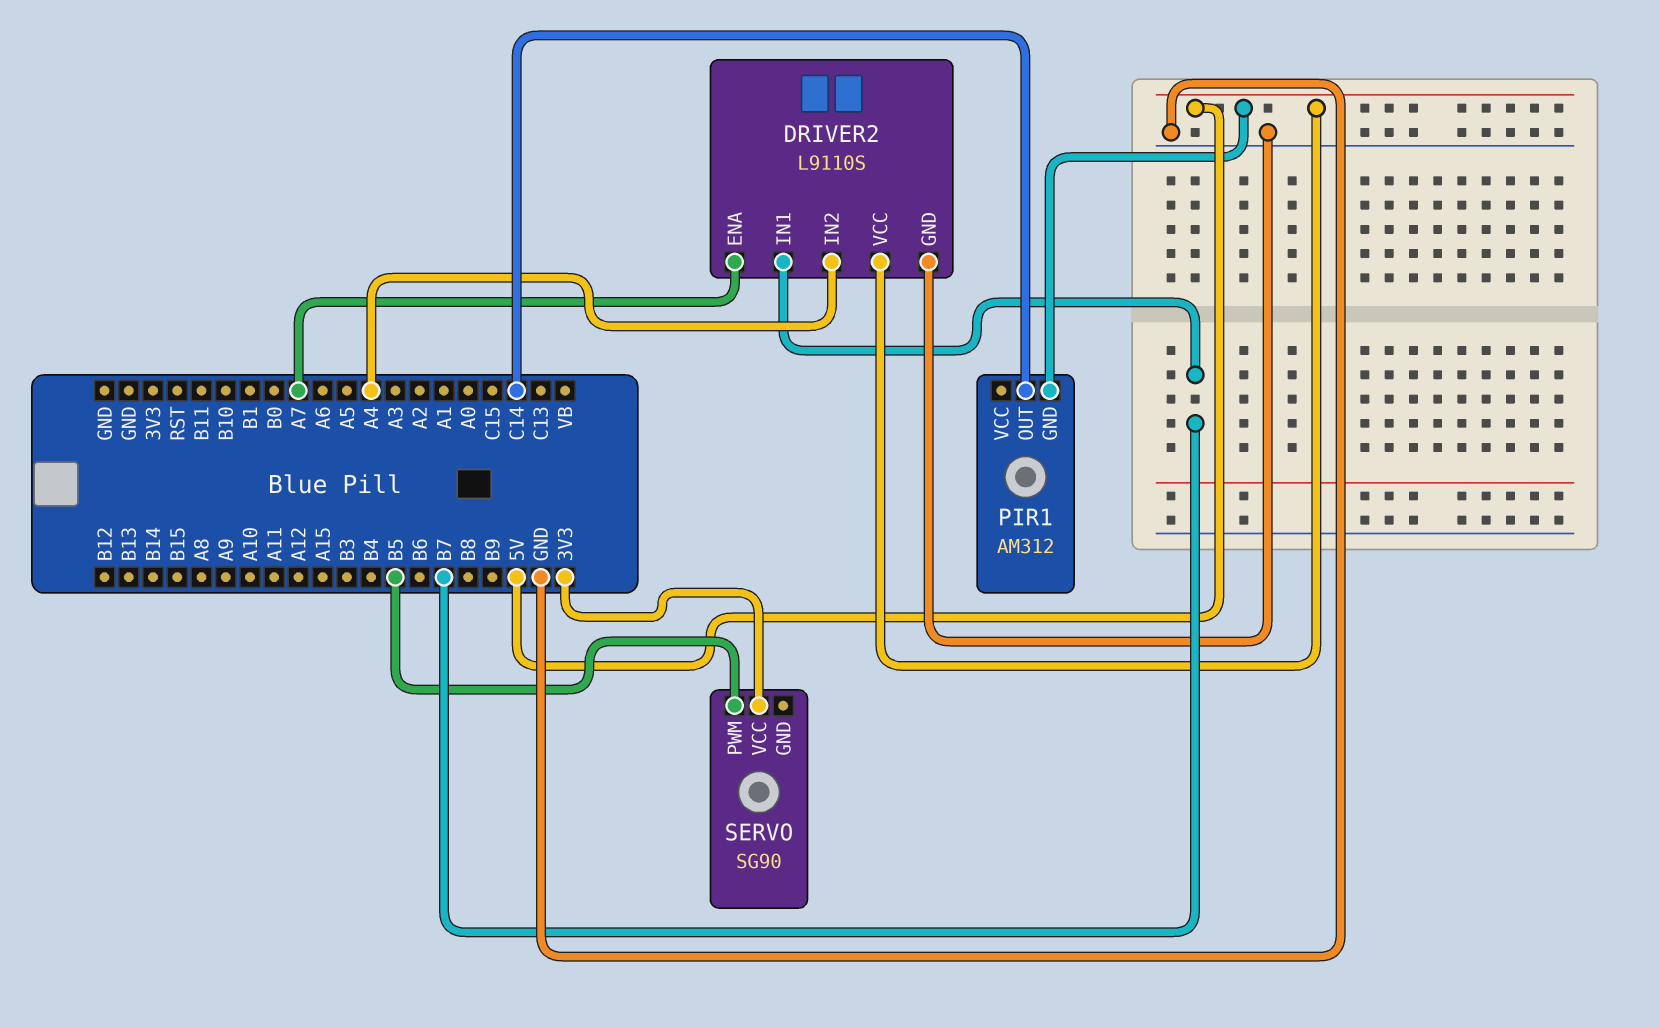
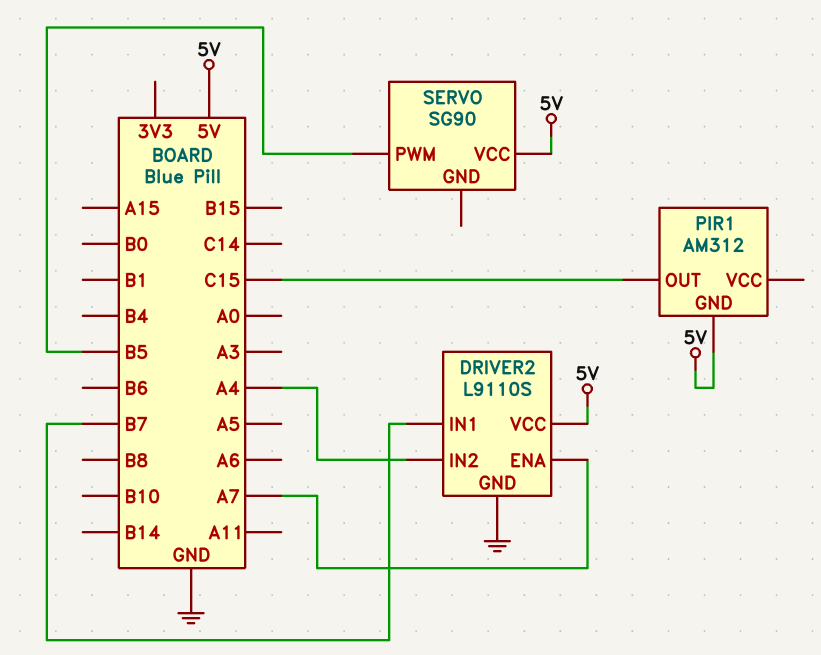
PIR1 pin OUT: C14 -> C15
SERVO pin VCC: 3V3 -> 5V

